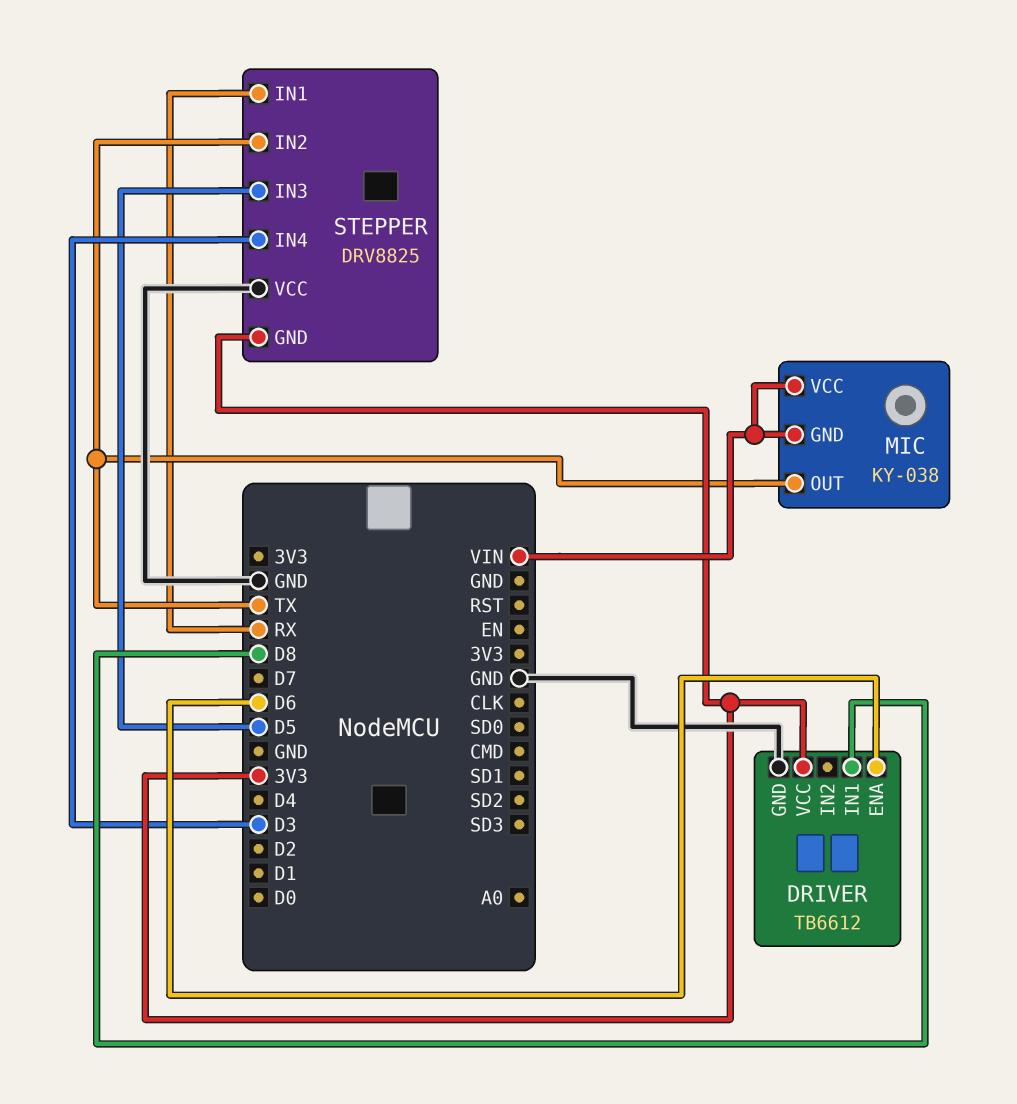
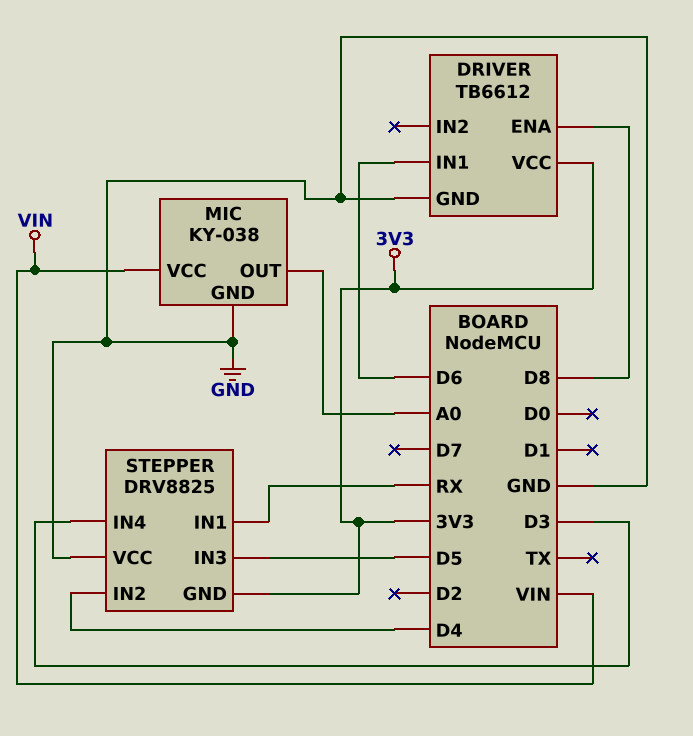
DRIVER pin ENA: D6 -> D8
DRIVER pin IN1: D8 -> D6
MIC pin GND: VIN -> GND
MIC pin OUT: TX -> A0
STEPPER pin IN2: TX -> D4

